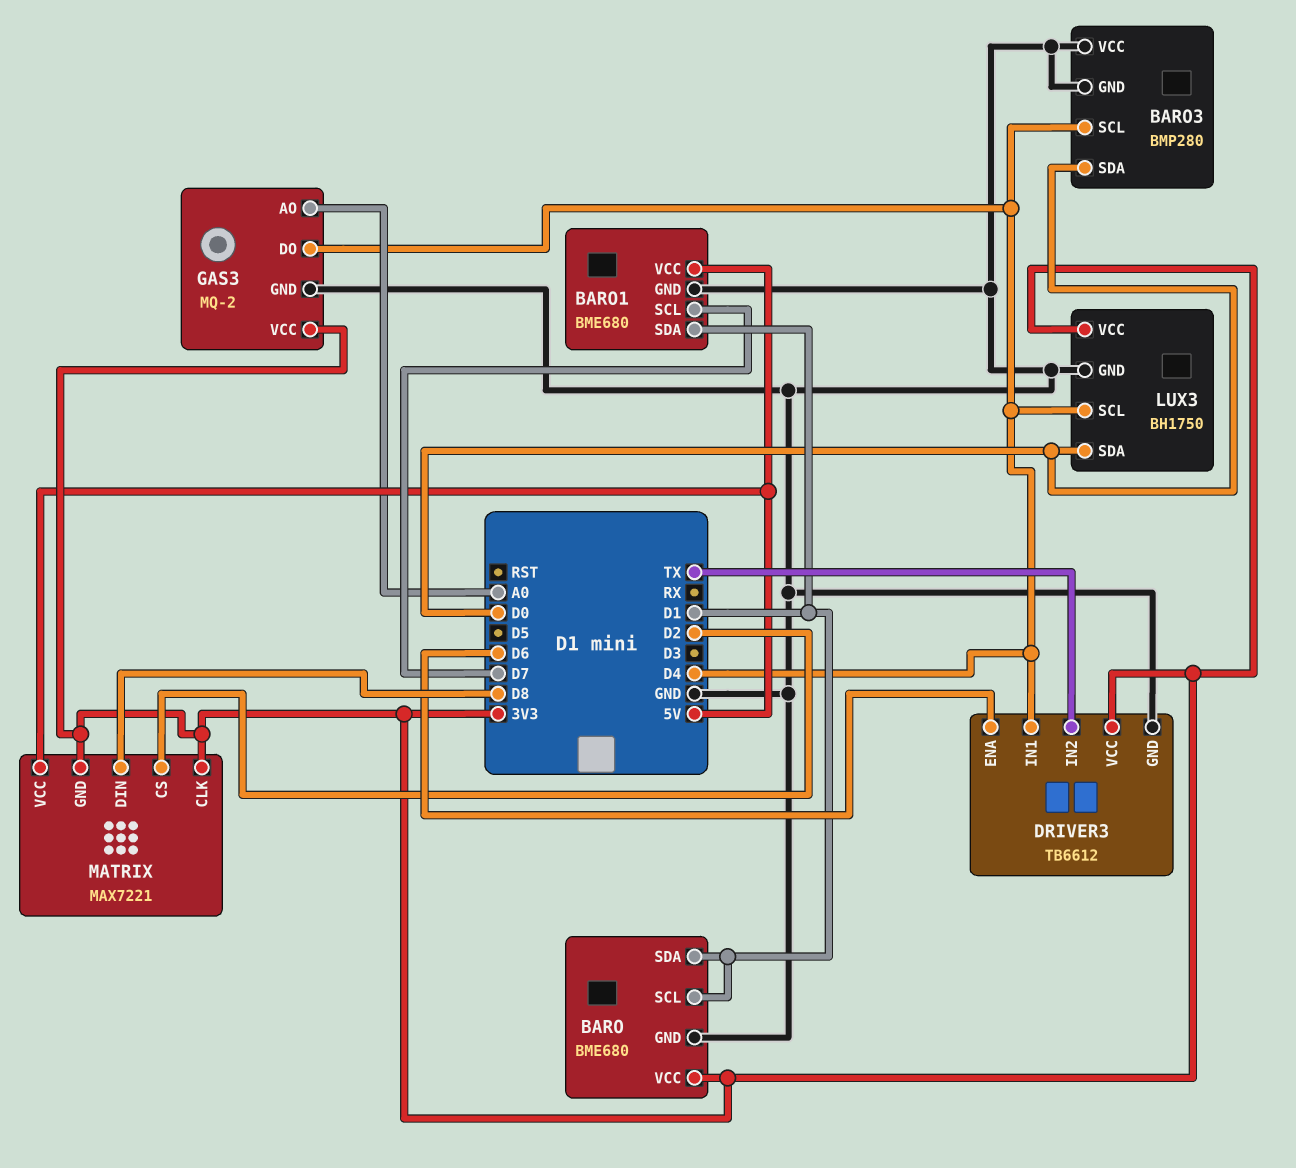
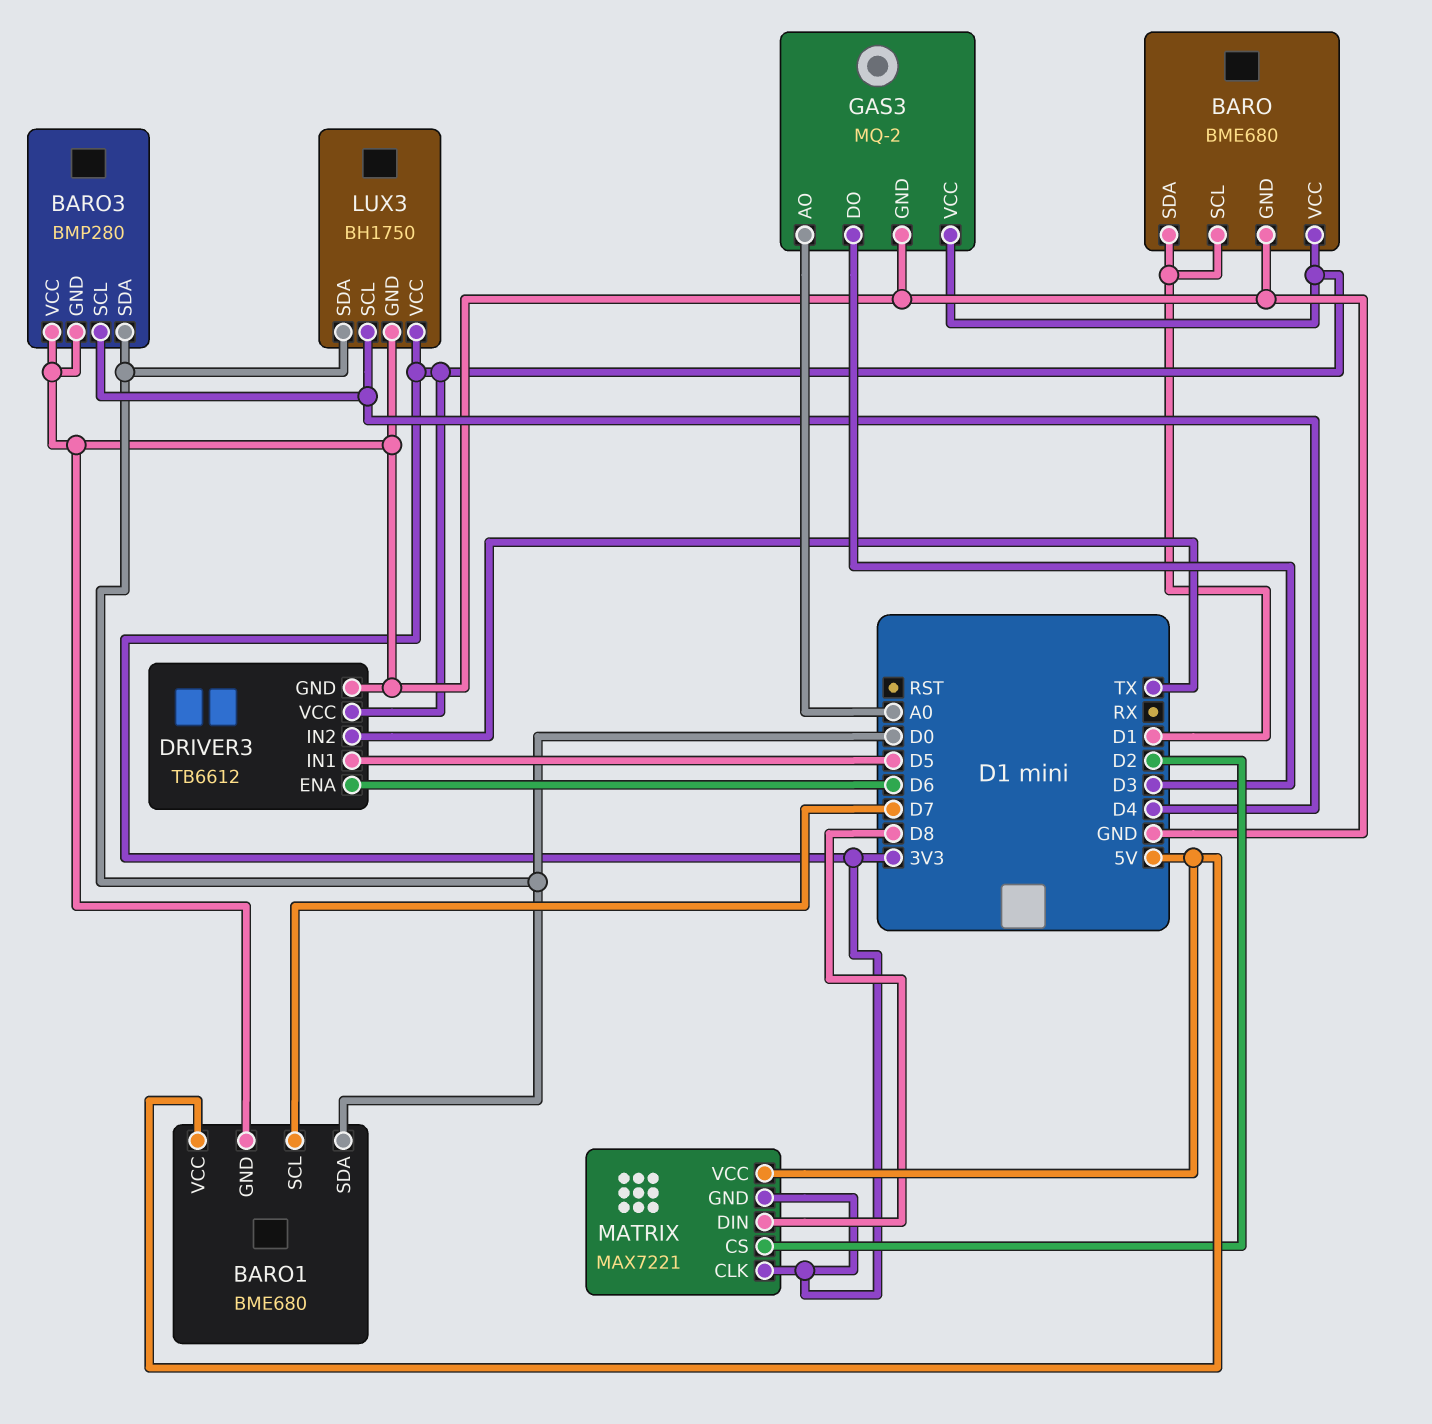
BARO1 pin SDA: D1 -> D0
DRIVER3 pin IN1: D4 -> D5
GAS3 pin DO: D4 -> D3

